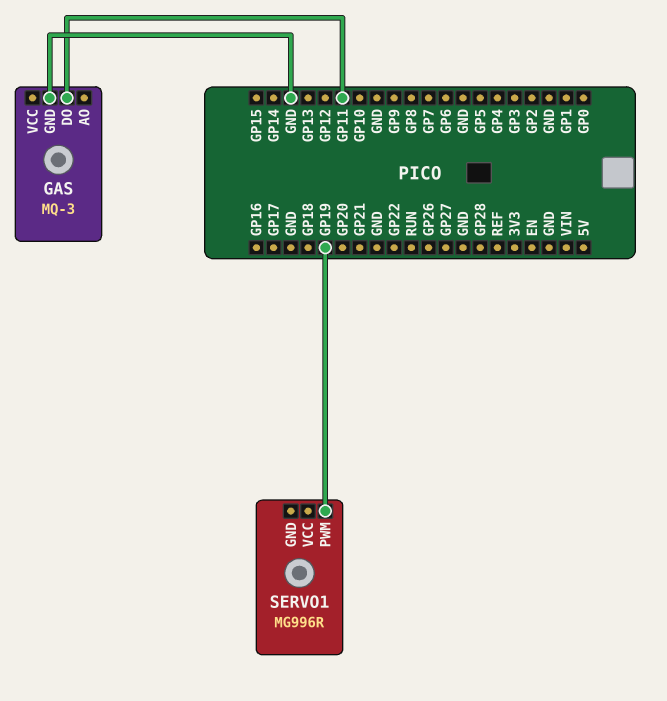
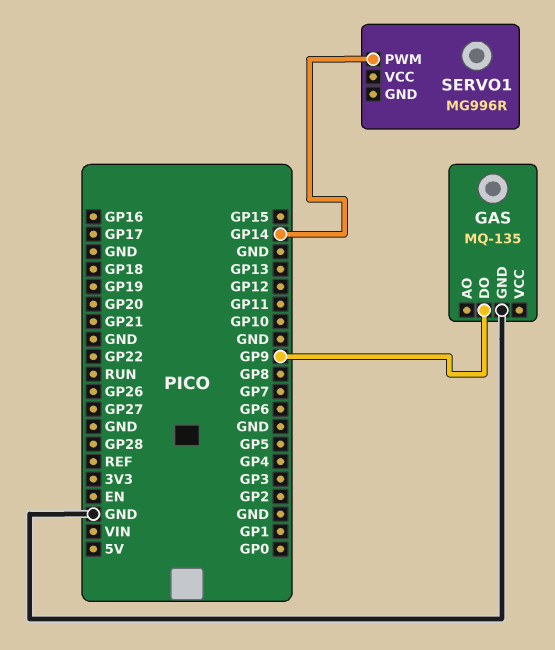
GAS: MQ-3 -> MQ-135
GAS pin DO: GP11 -> GP9
SERVO1 pin PWM: GP19 -> GP14

